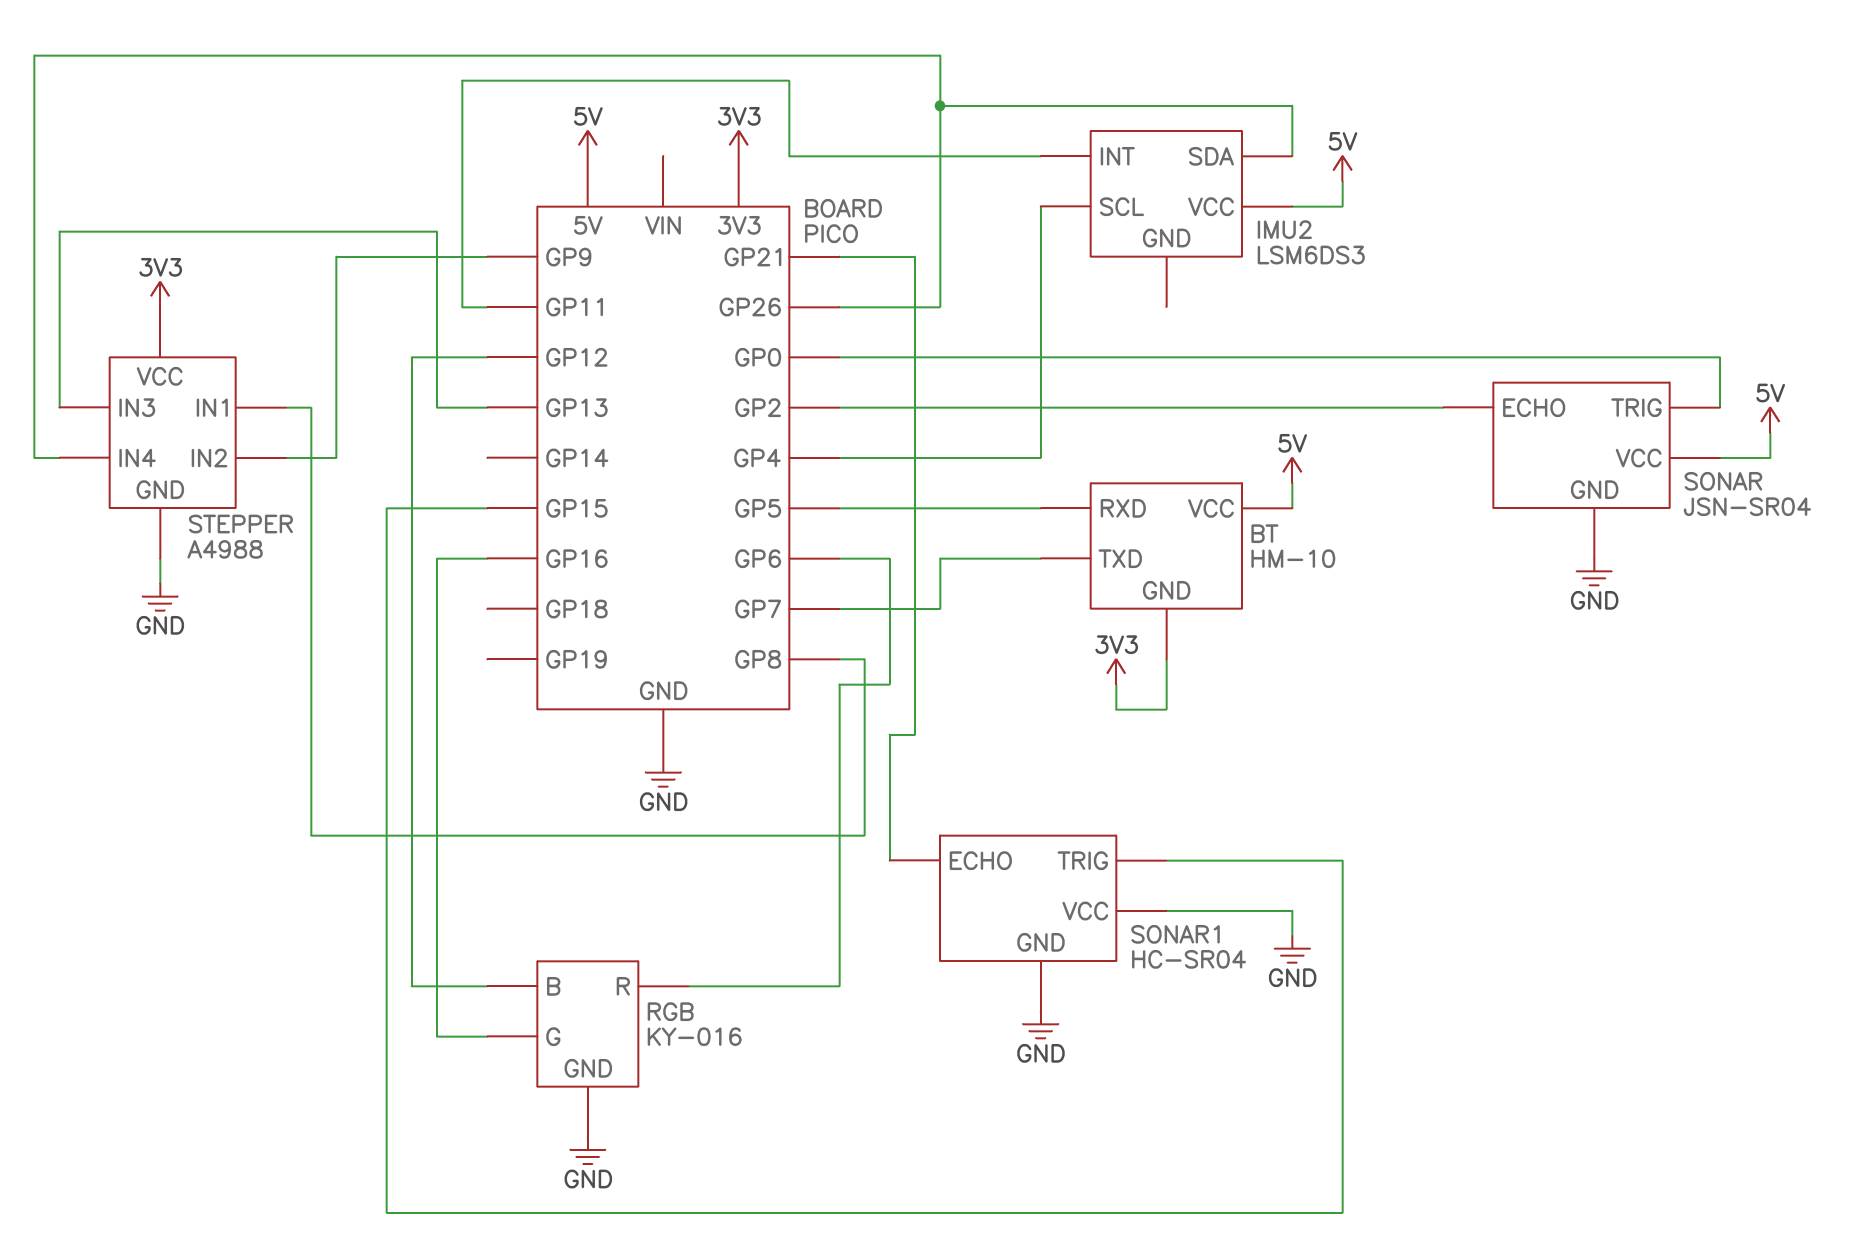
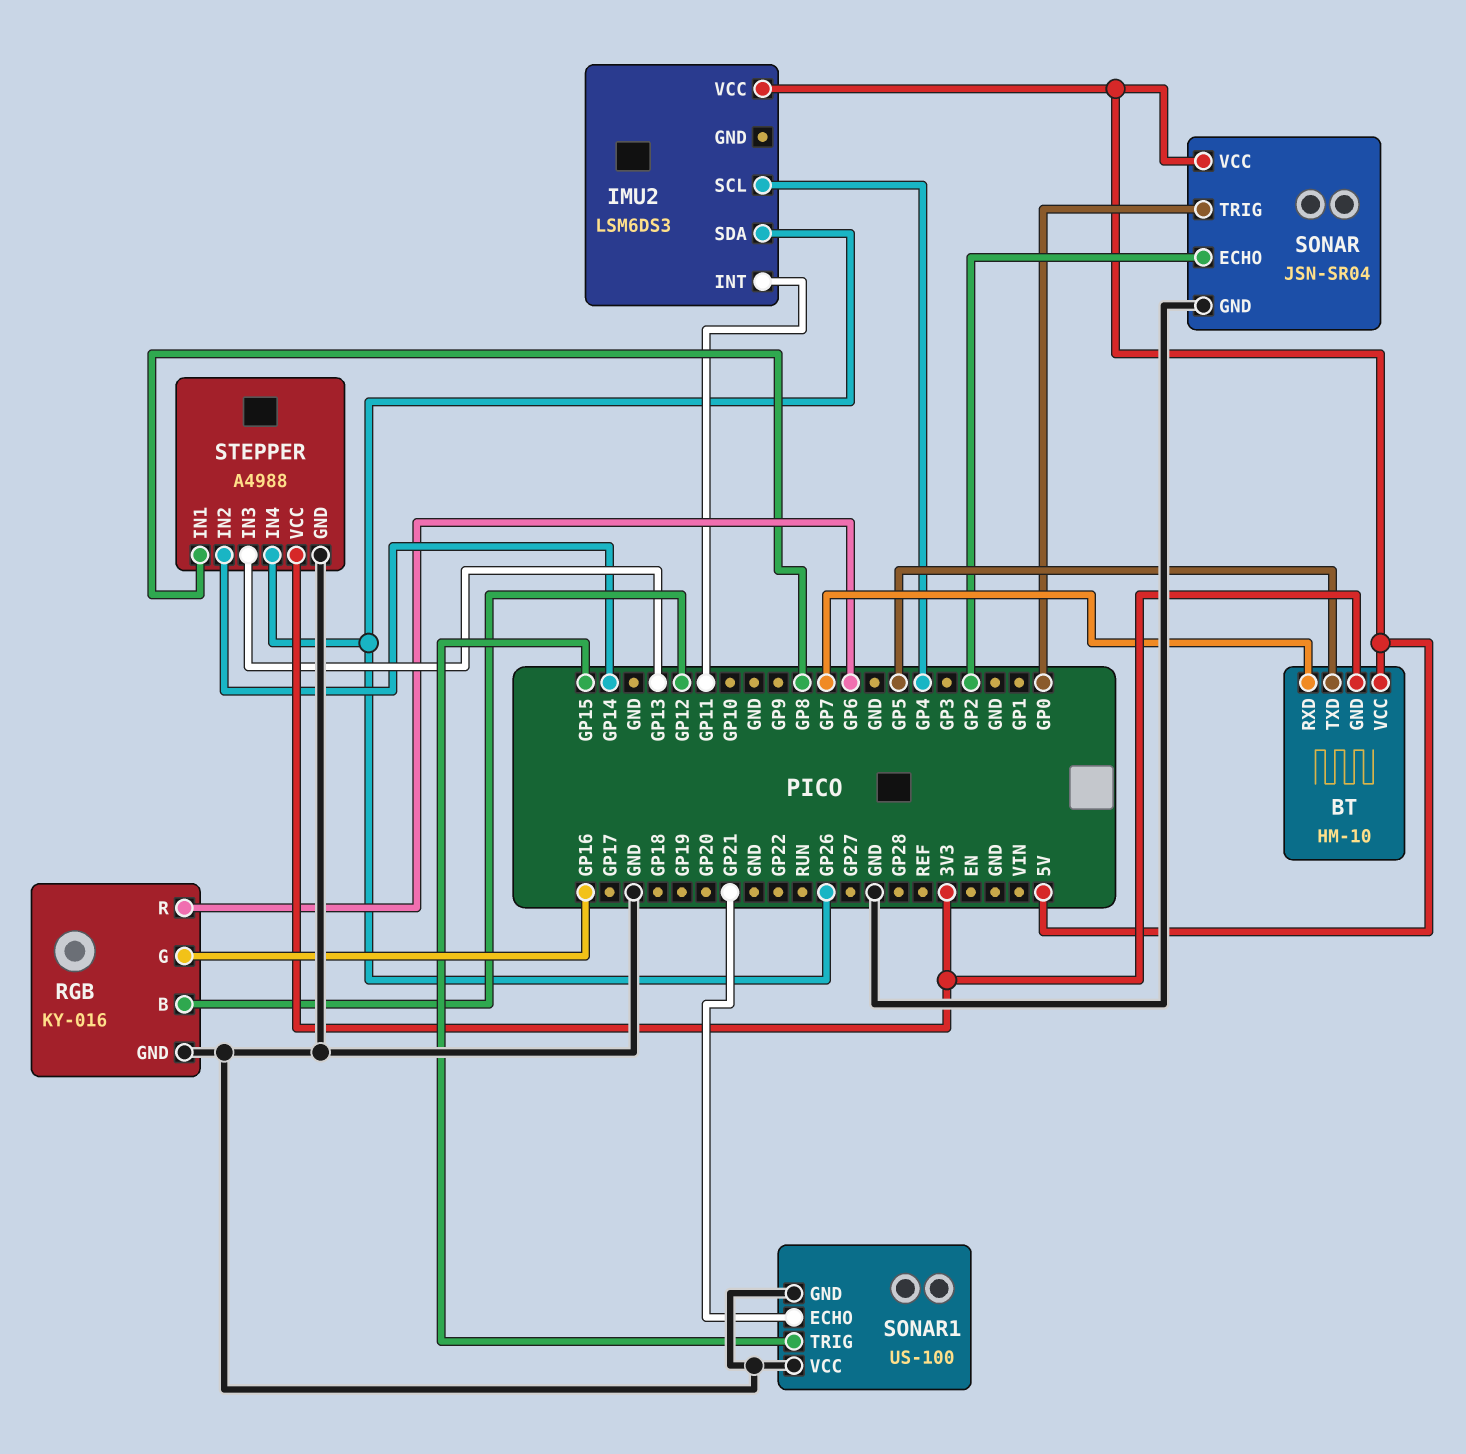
BT pin RXD: GP5 -> GP7
BT pin TXD: GP7 -> GP5
SONAR1: HC-SR04 -> US-100
STEPPER pin IN2: GP9 -> GP14

